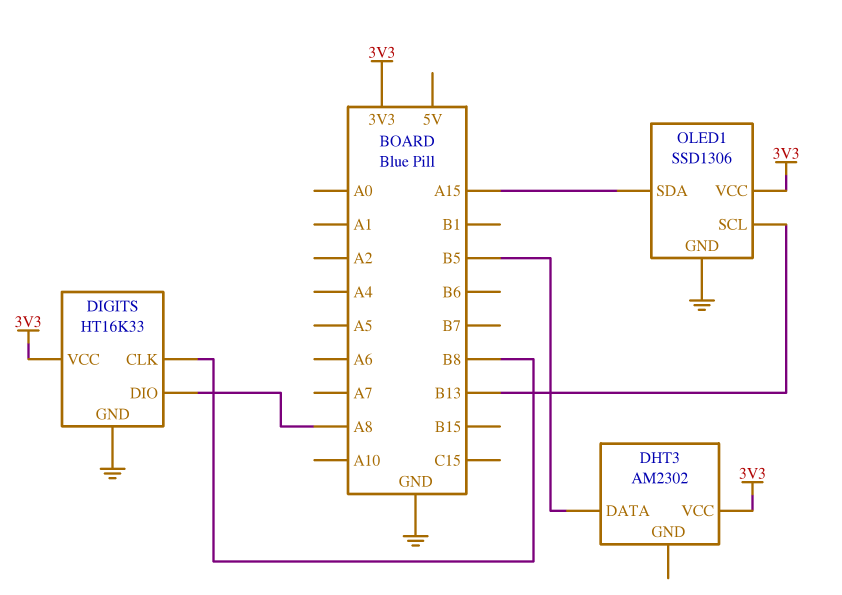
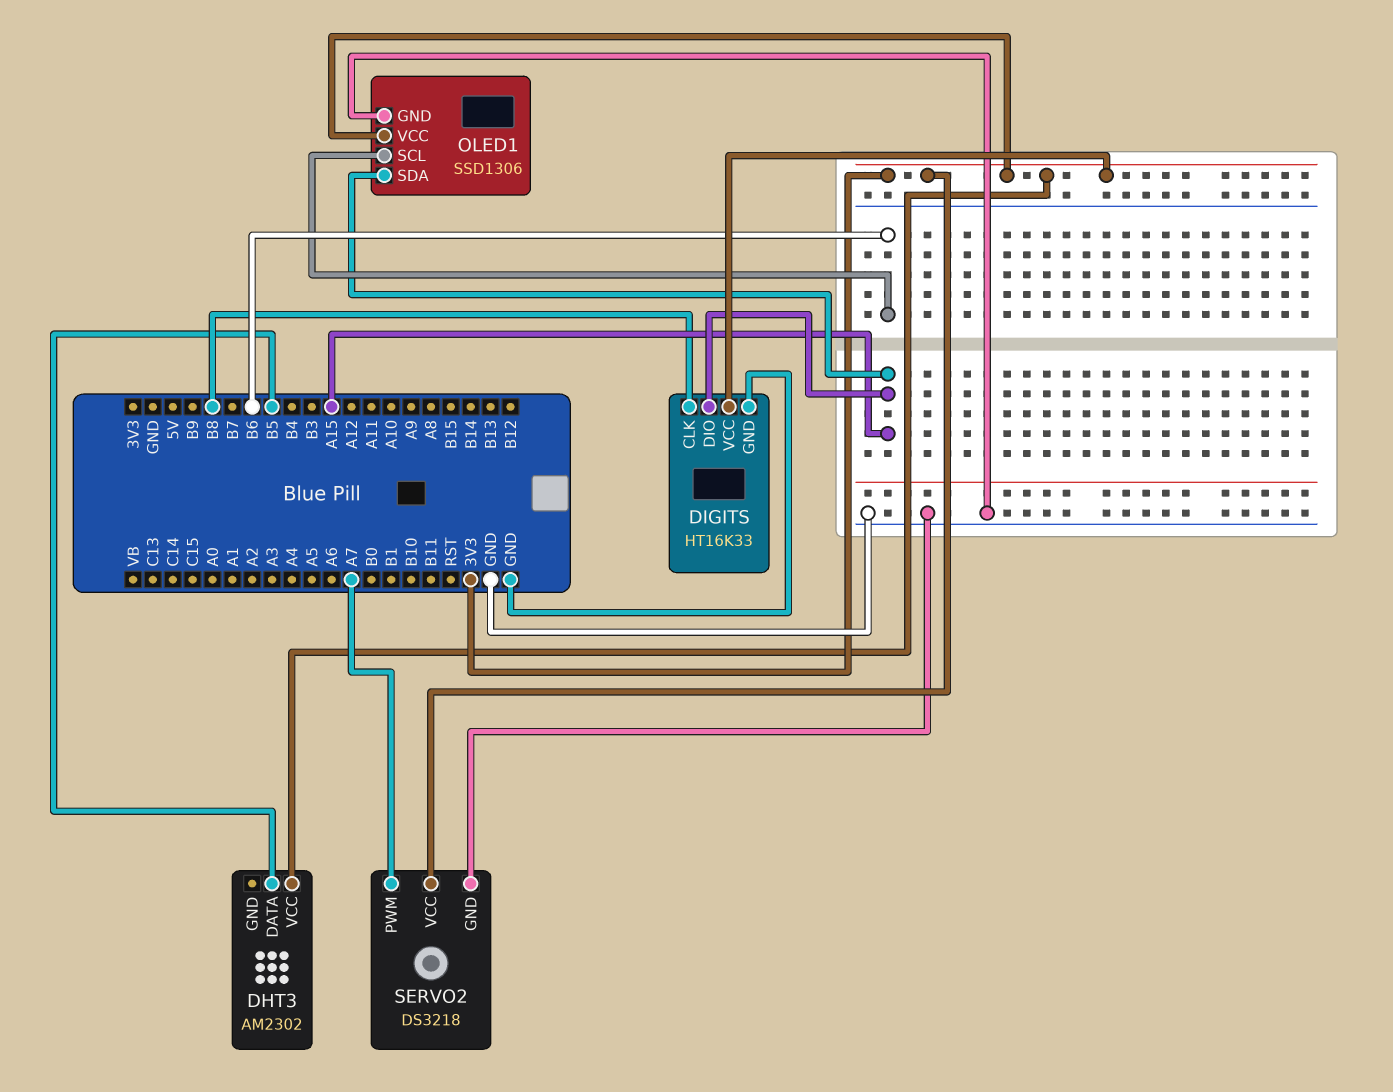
DIGITS pin DIO: A8 -> A15
OLED1 pin SCL: B13 -> B6
SERVO2: none -> DS3218
SERVO2 pin GND: none -> GND
SERVO2 pin PWM: none -> A7
SERVO2 pin VCC: none -> 3V3

